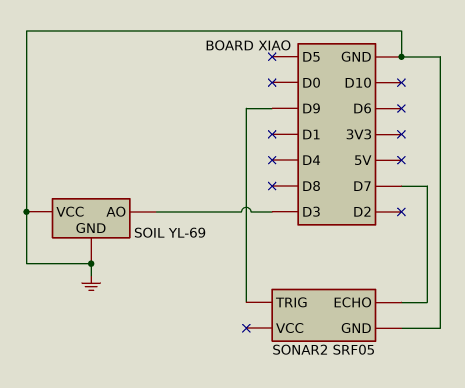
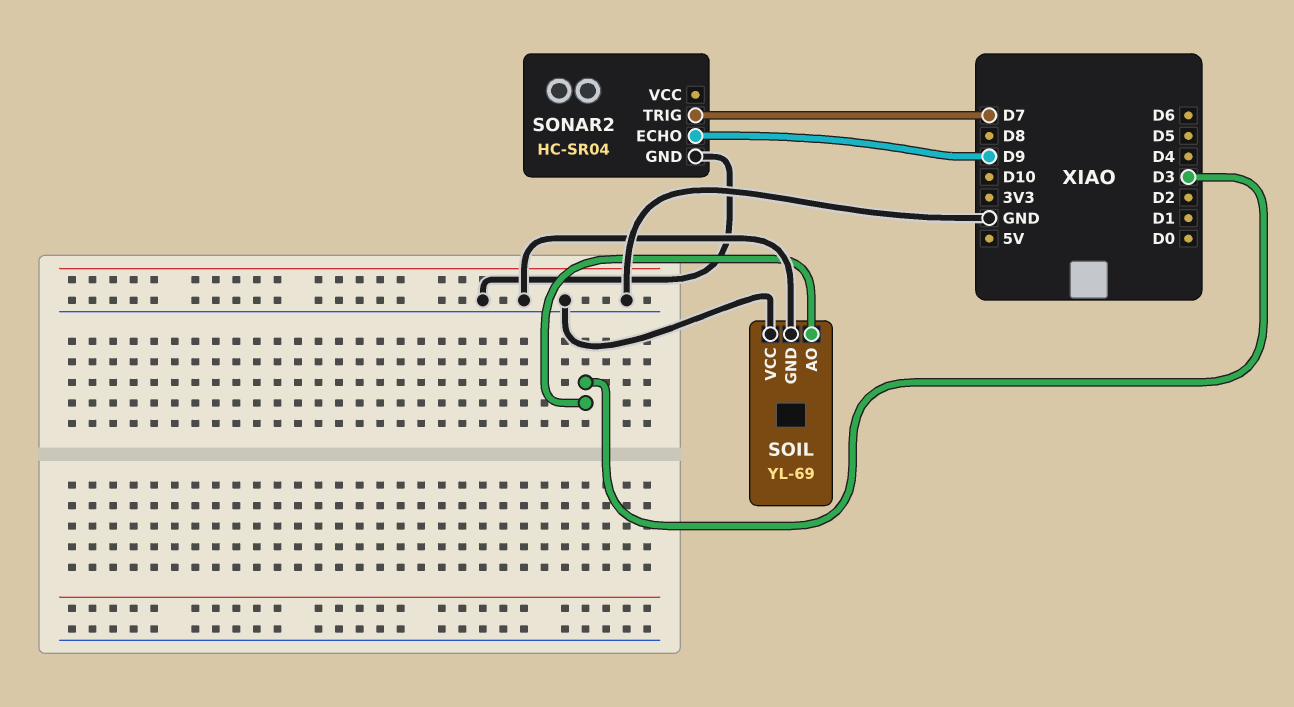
SONAR2: SRF05 -> HC-SR04
SONAR2 pin ECHO: D7 -> D9
SONAR2 pin TRIG: D9 -> D7

